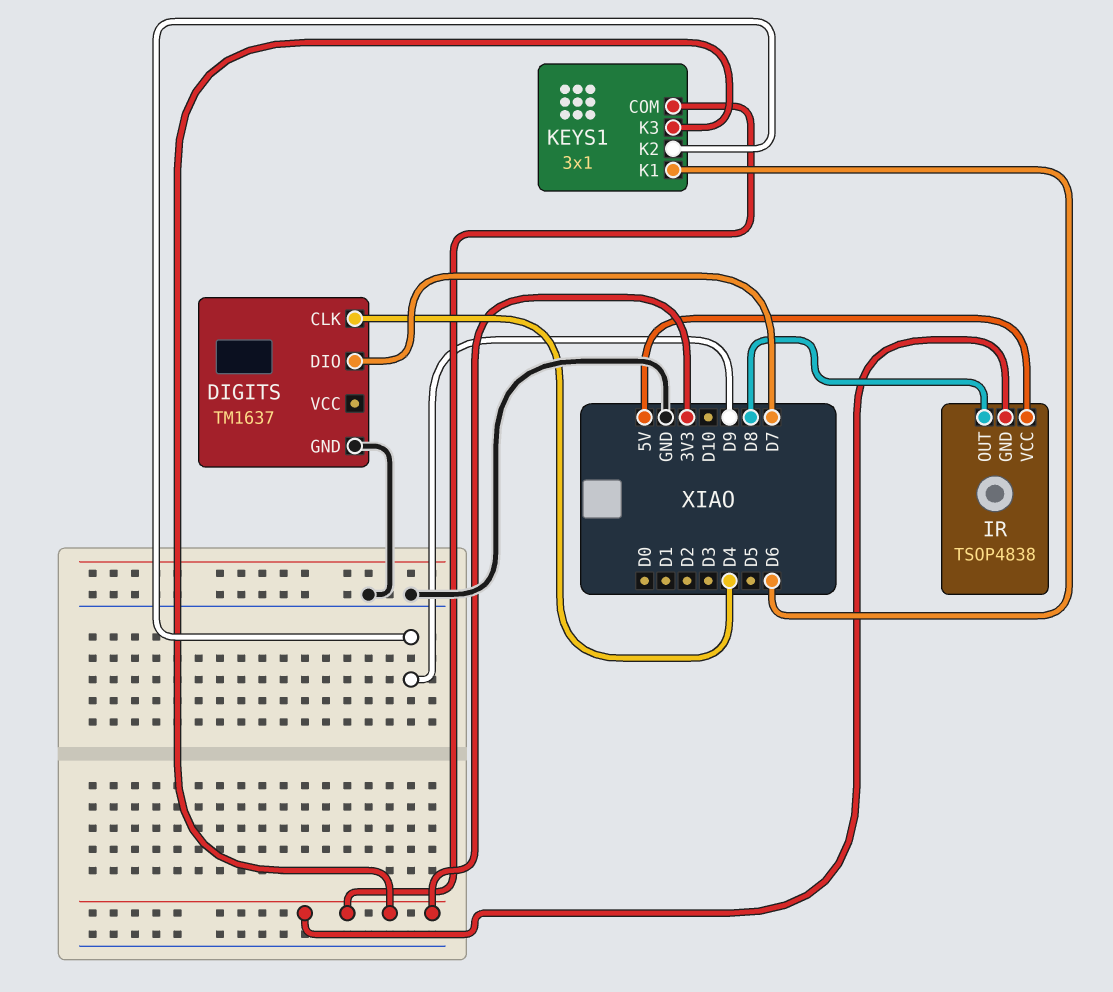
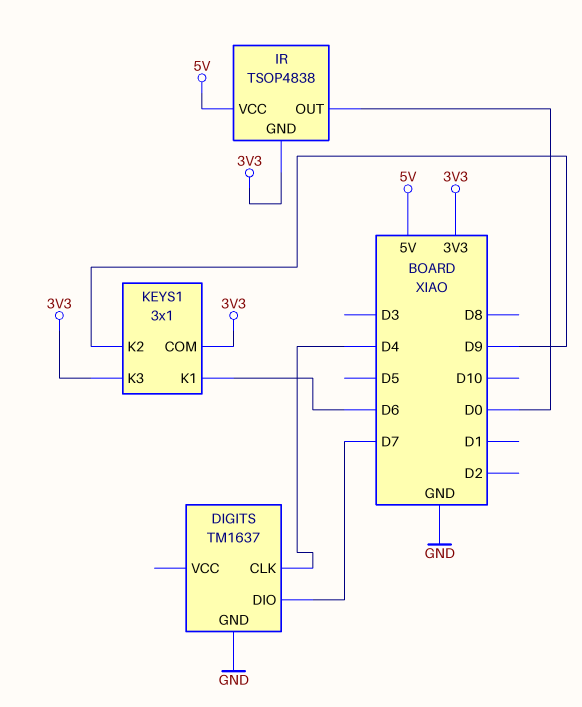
IR pin OUT: D8 -> D0

